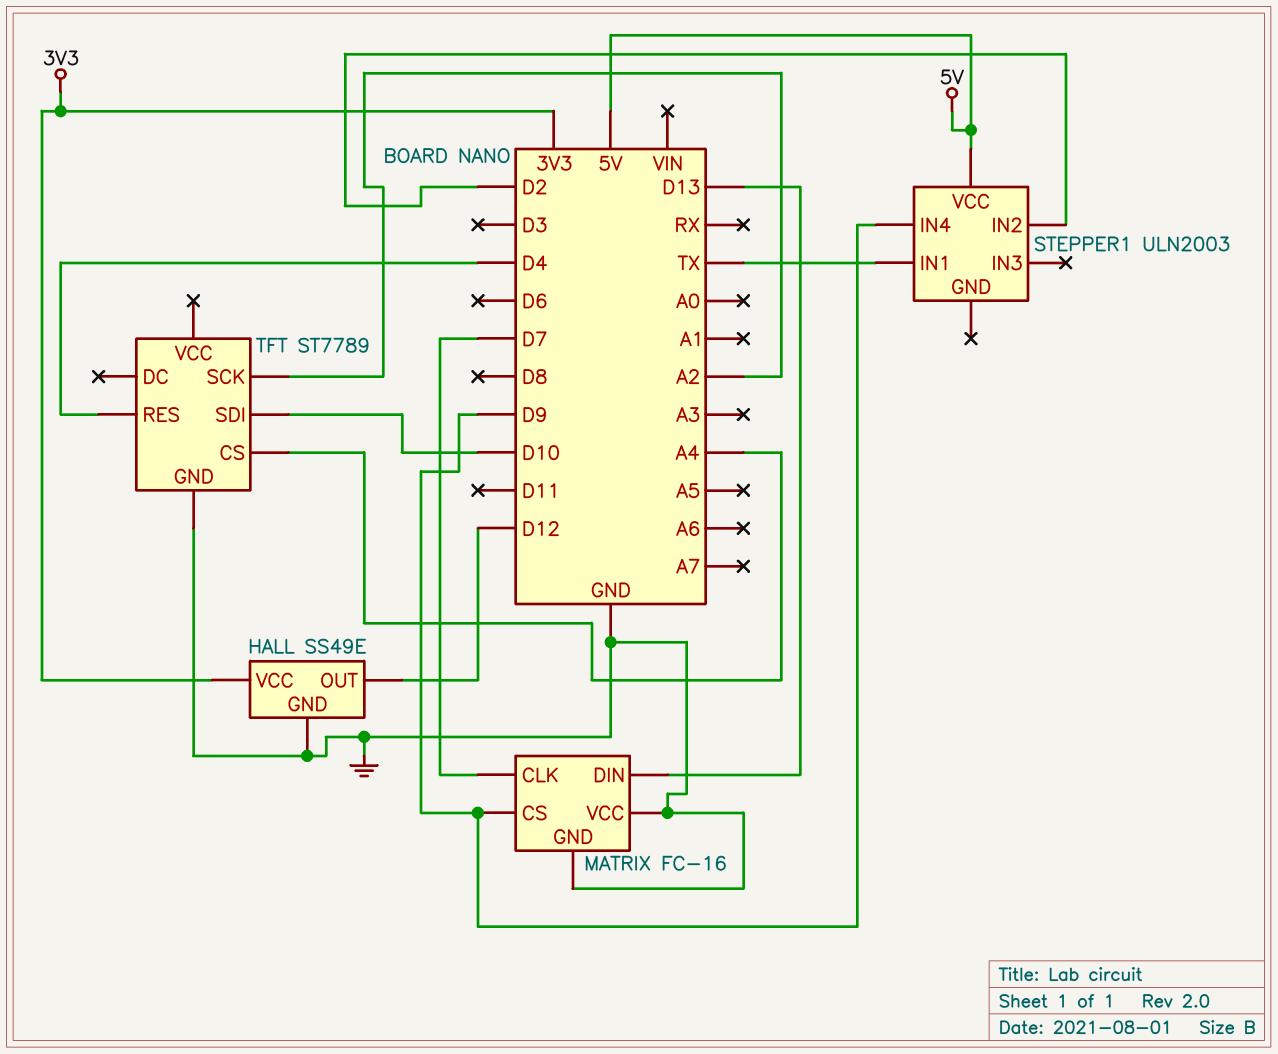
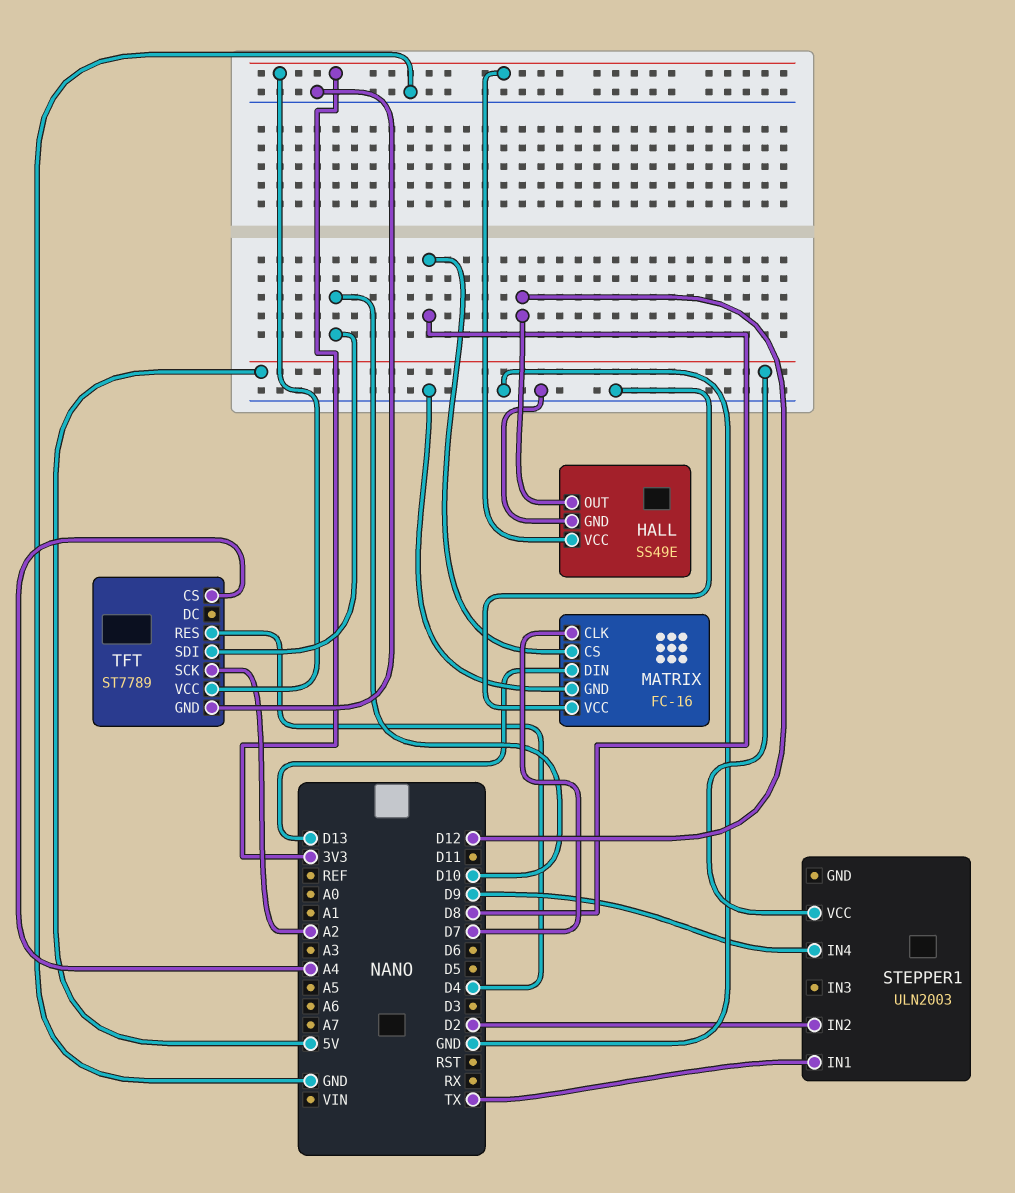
MATRIX pin CS: D9 -> D8
TFT pin VCC: none -> 3V3

